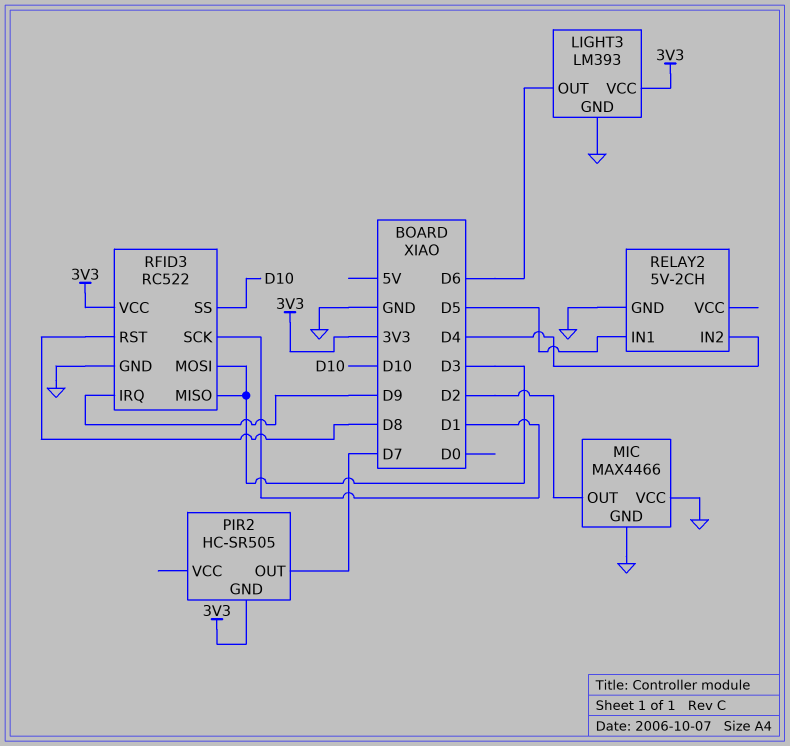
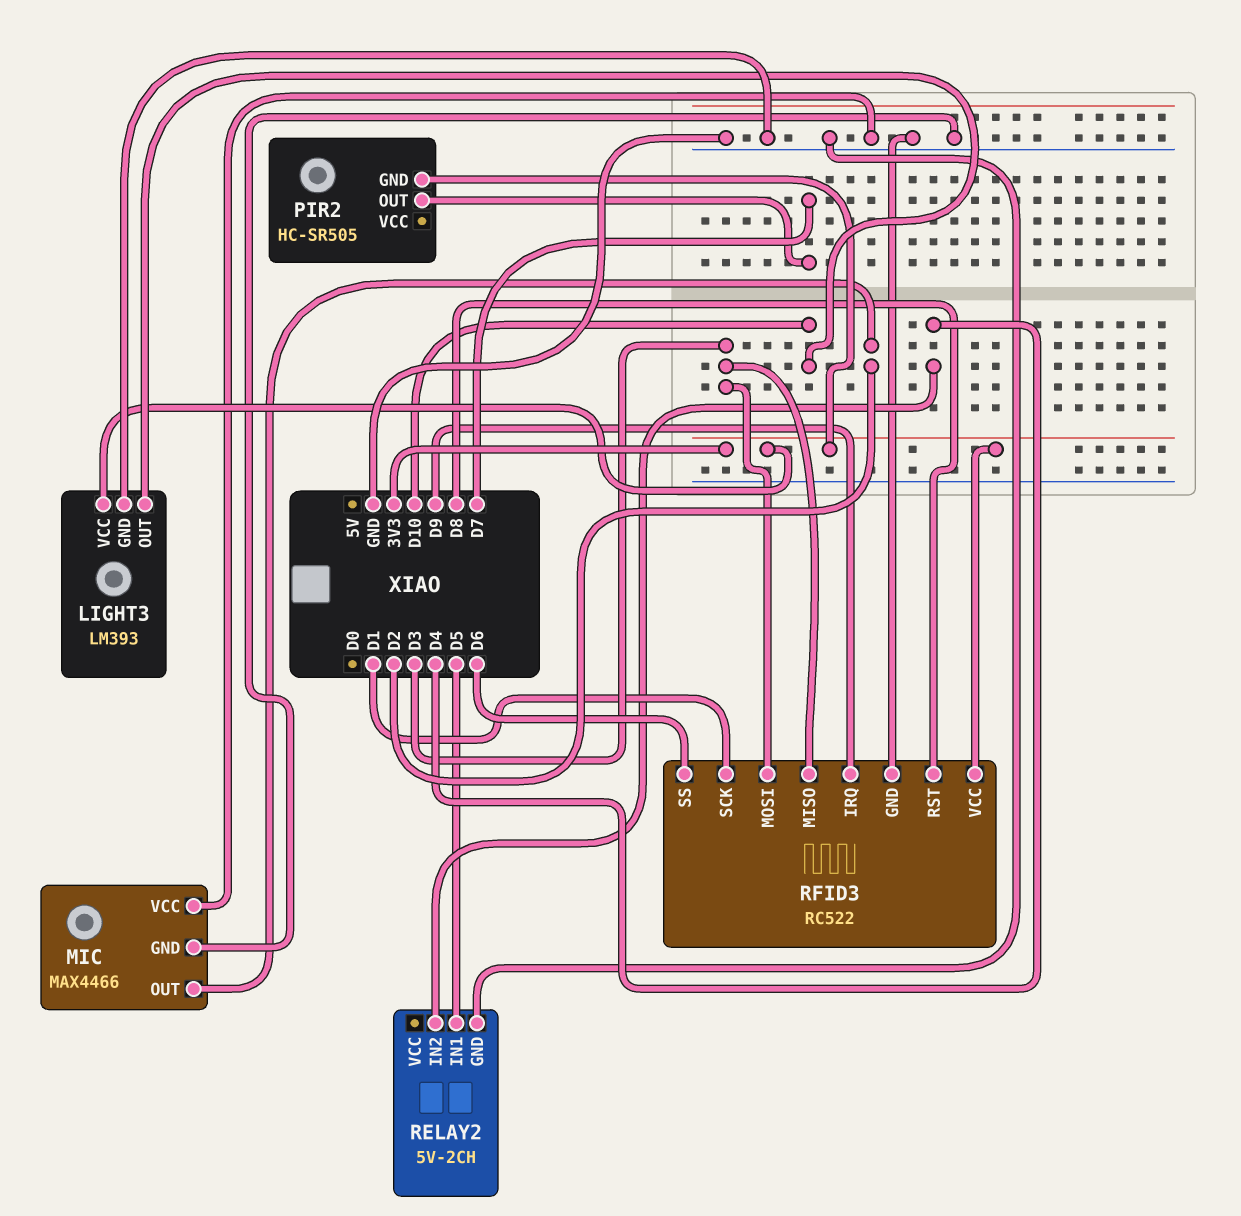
LIGHT3 pin OUT: D6 -> D10
RFID3 pin SS: D10 -> D6

